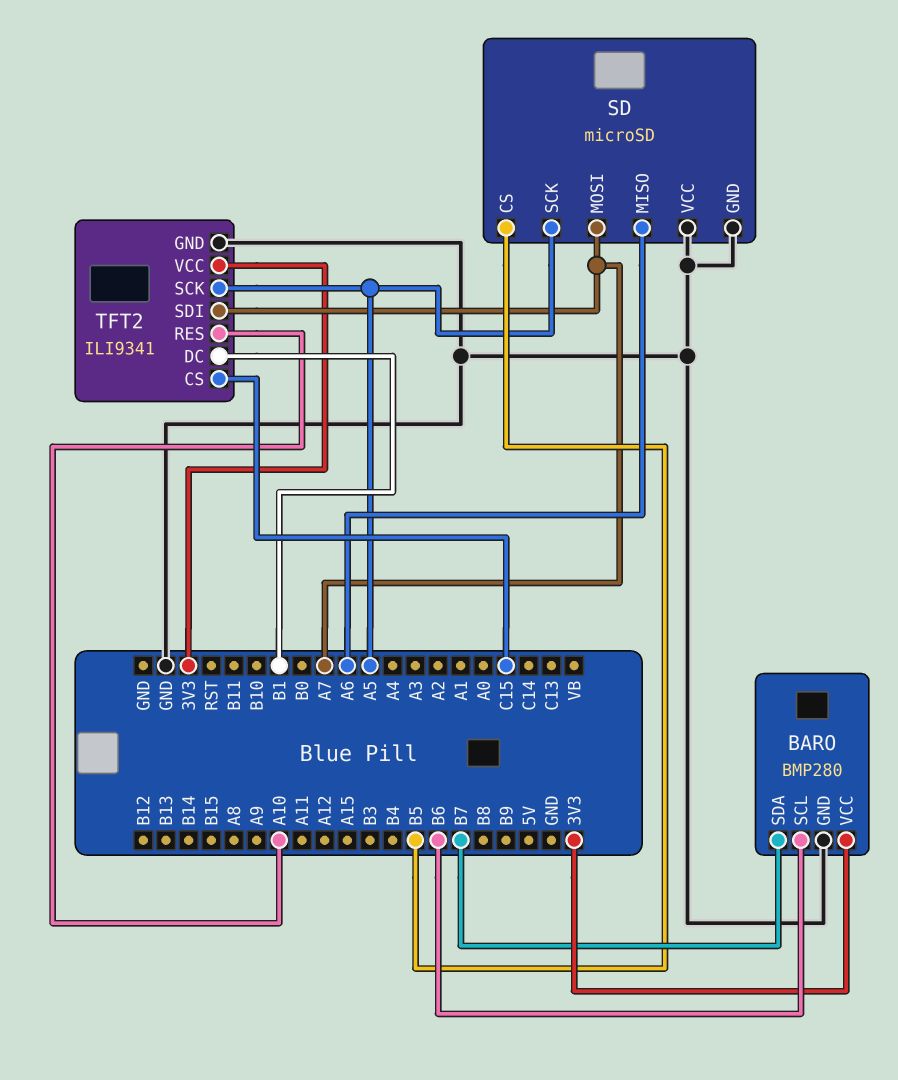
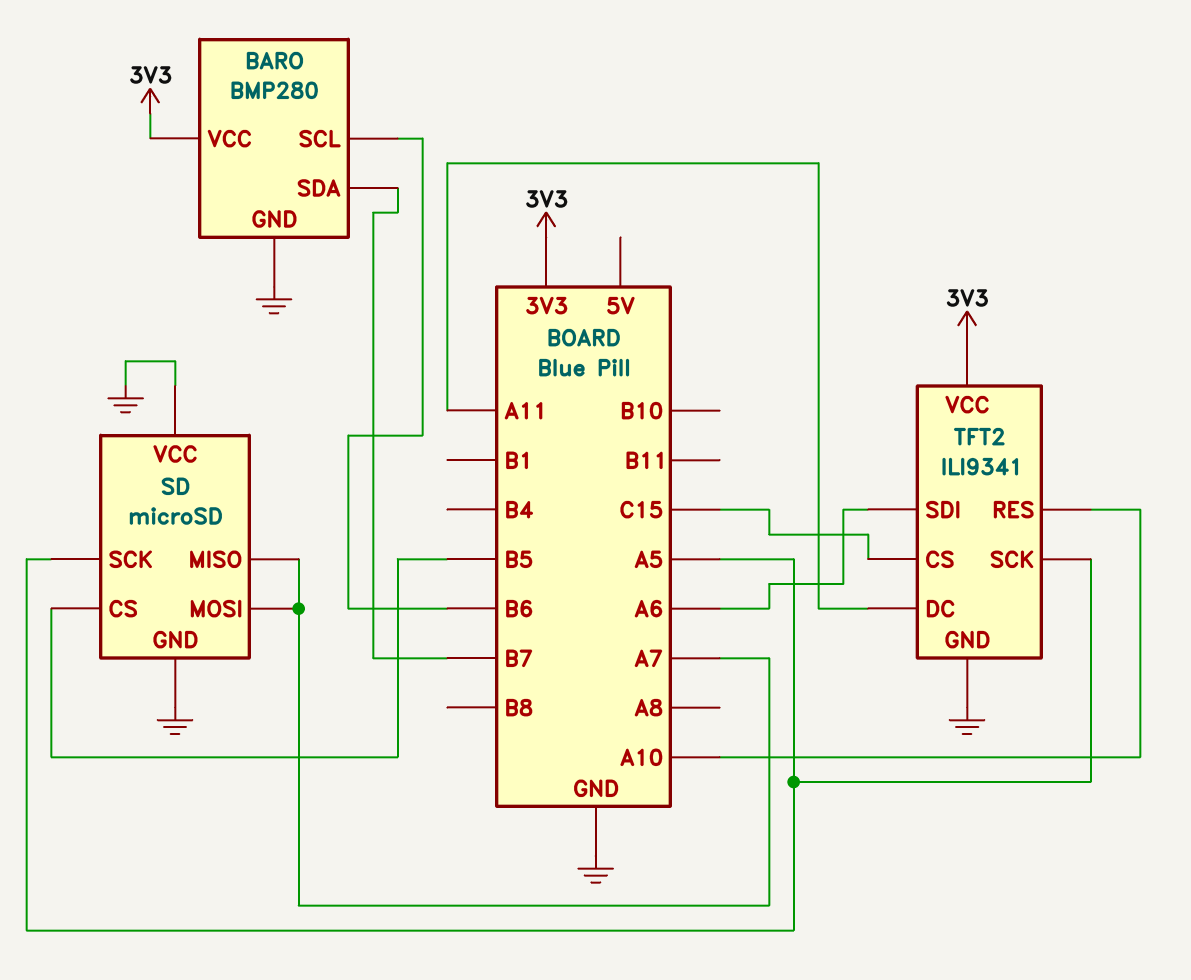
SD pin MISO: A6 -> A7
TFT2 pin DC: B1 -> A11
TFT2 pin SDI: A7 -> A6

